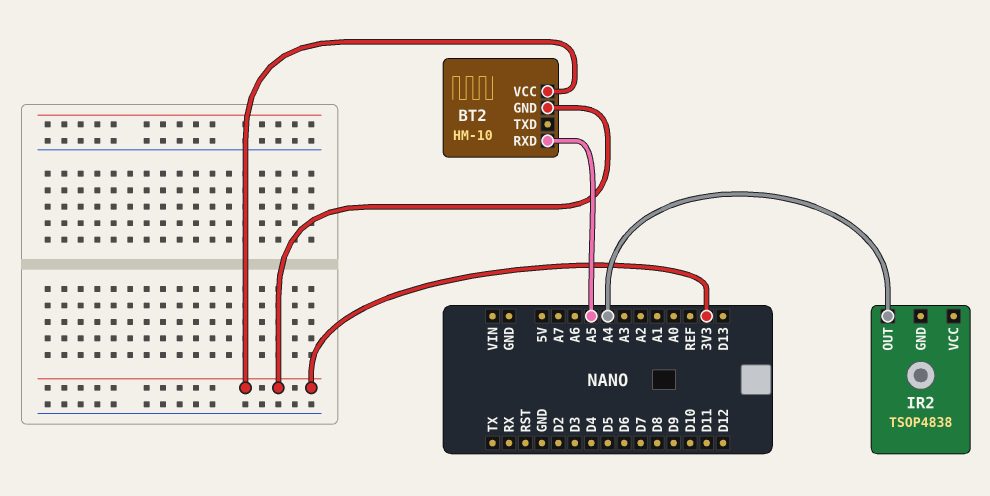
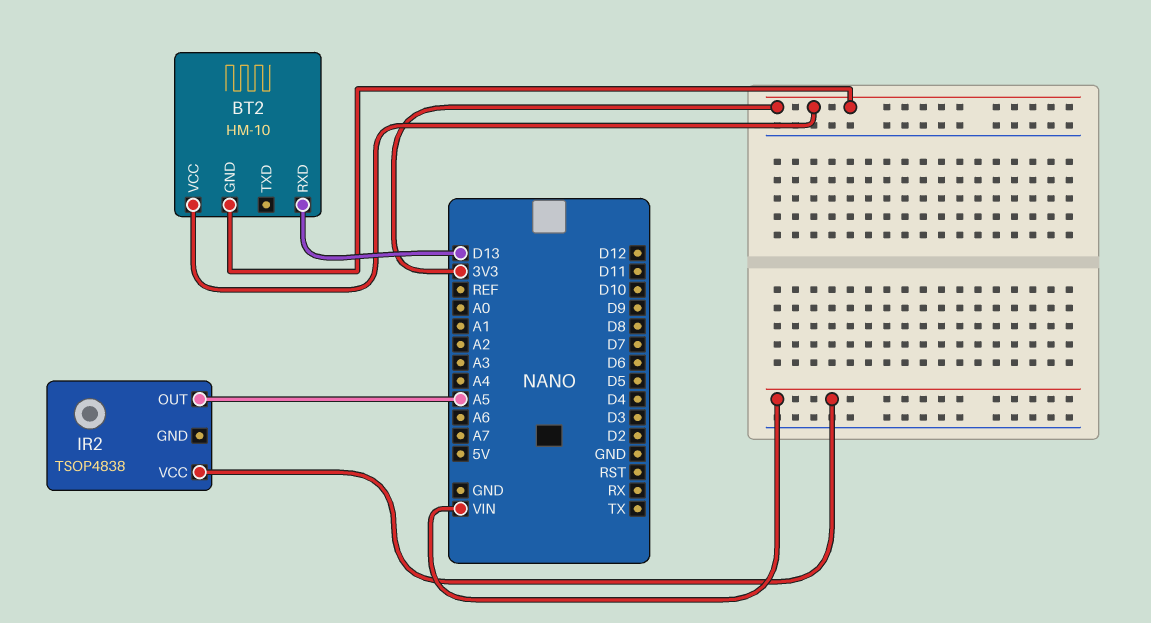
BT2 pin RXD: A5 -> D13
IR2 pin OUT: A4 -> A5
IR2 pin VCC: none -> VIN

